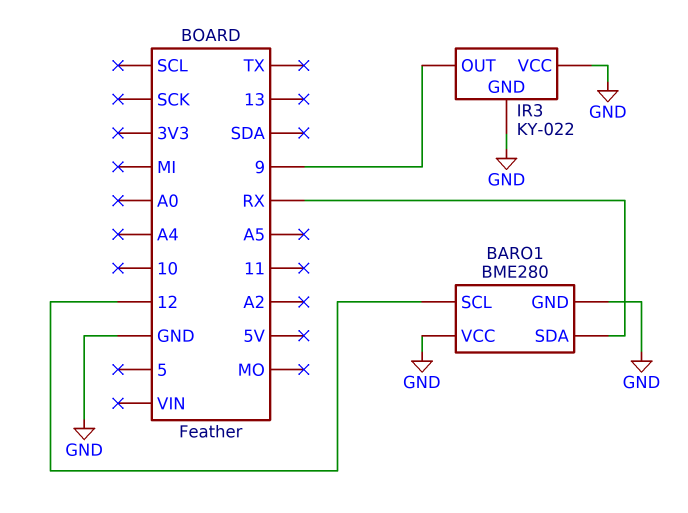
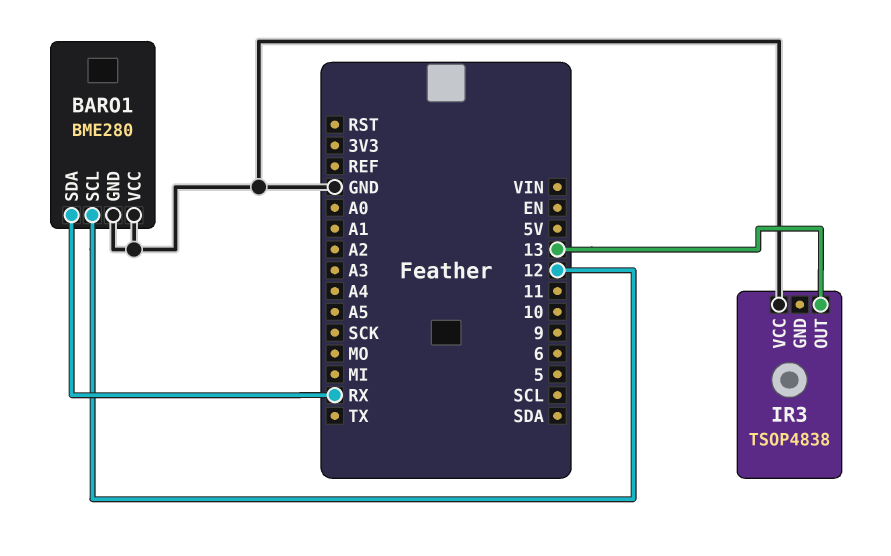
IR3: KY-022 -> TSOP4838
IR3 pin GND: GND -> none
IR3 pin OUT: 9 -> 13

